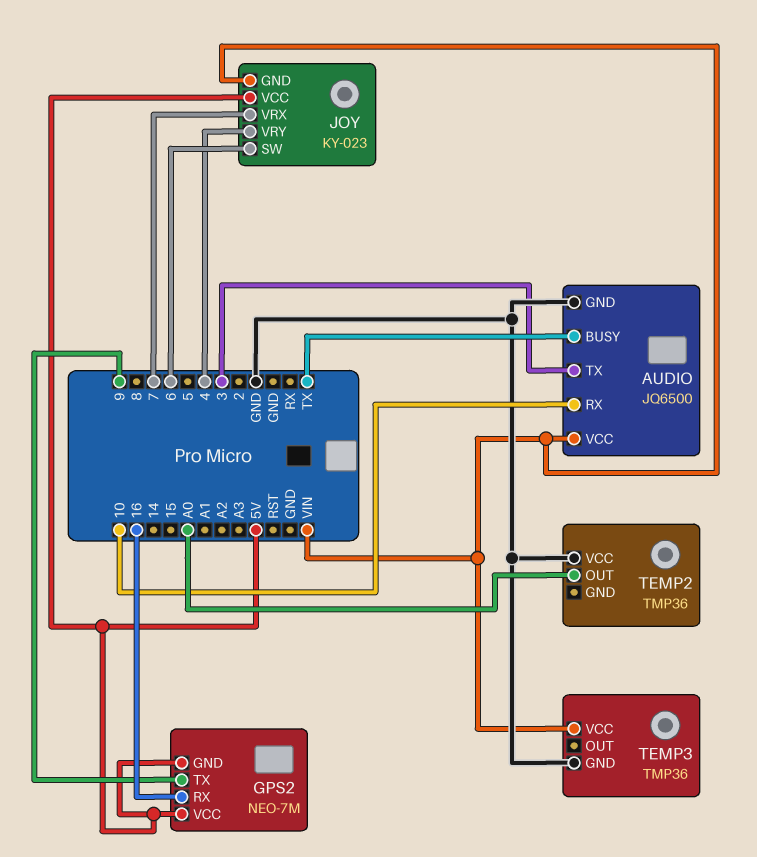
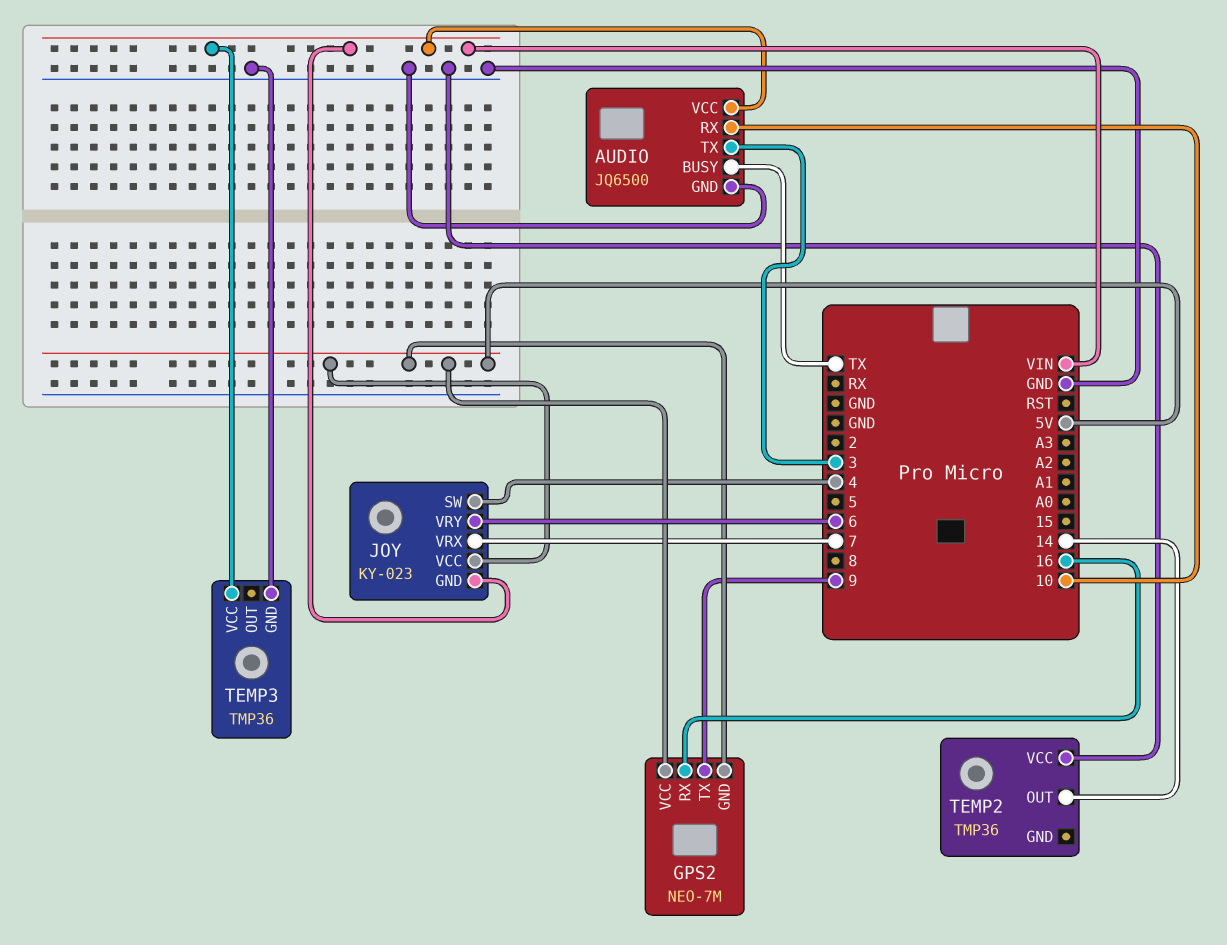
JOY pin SW: 6 -> 4
JOY pin VRY: 4 -> 6
TEMP2 pin OUT: A0 -> 14

